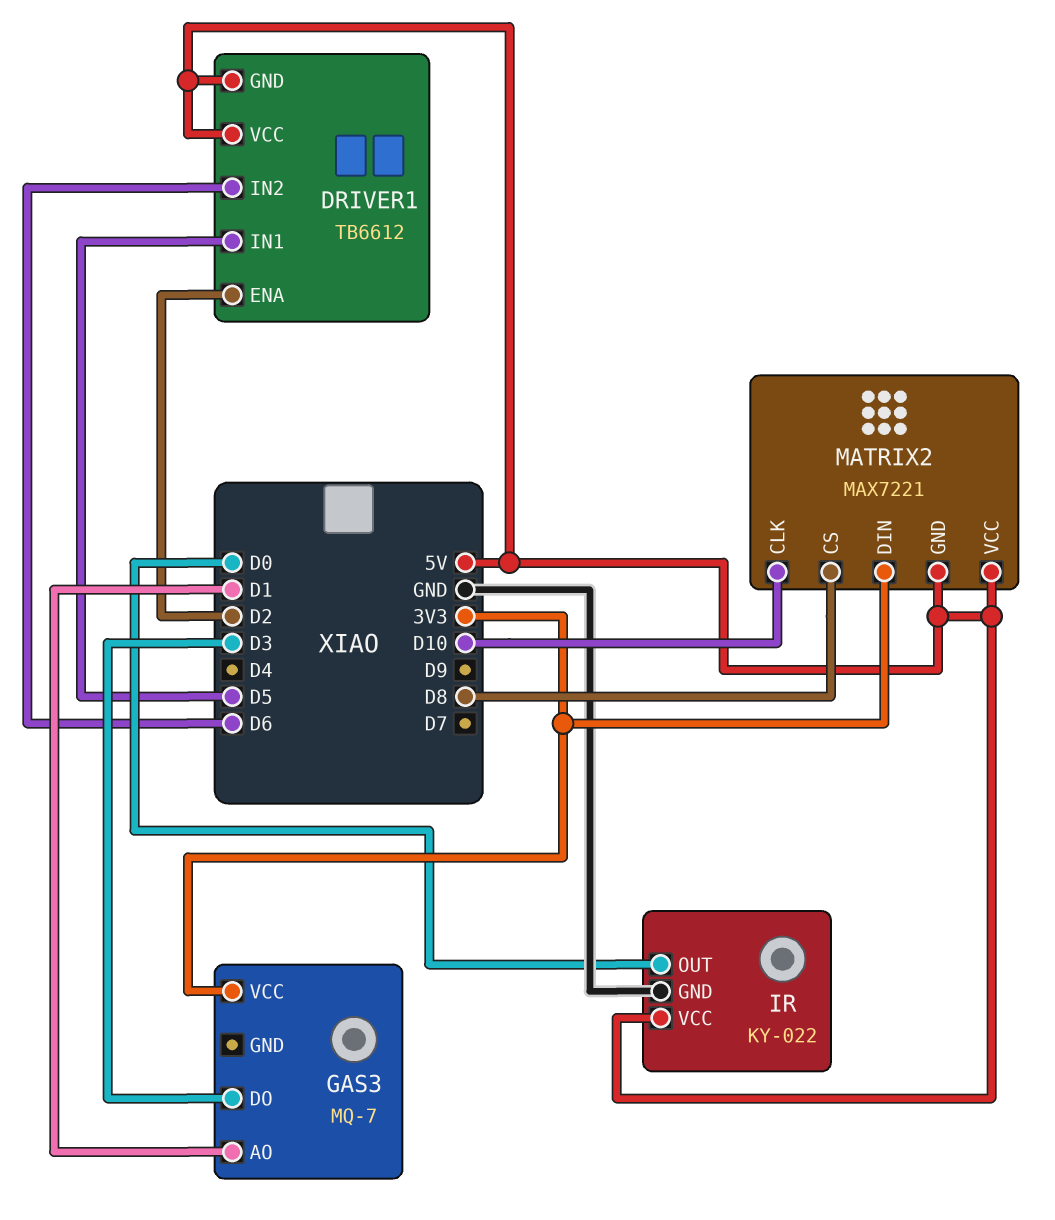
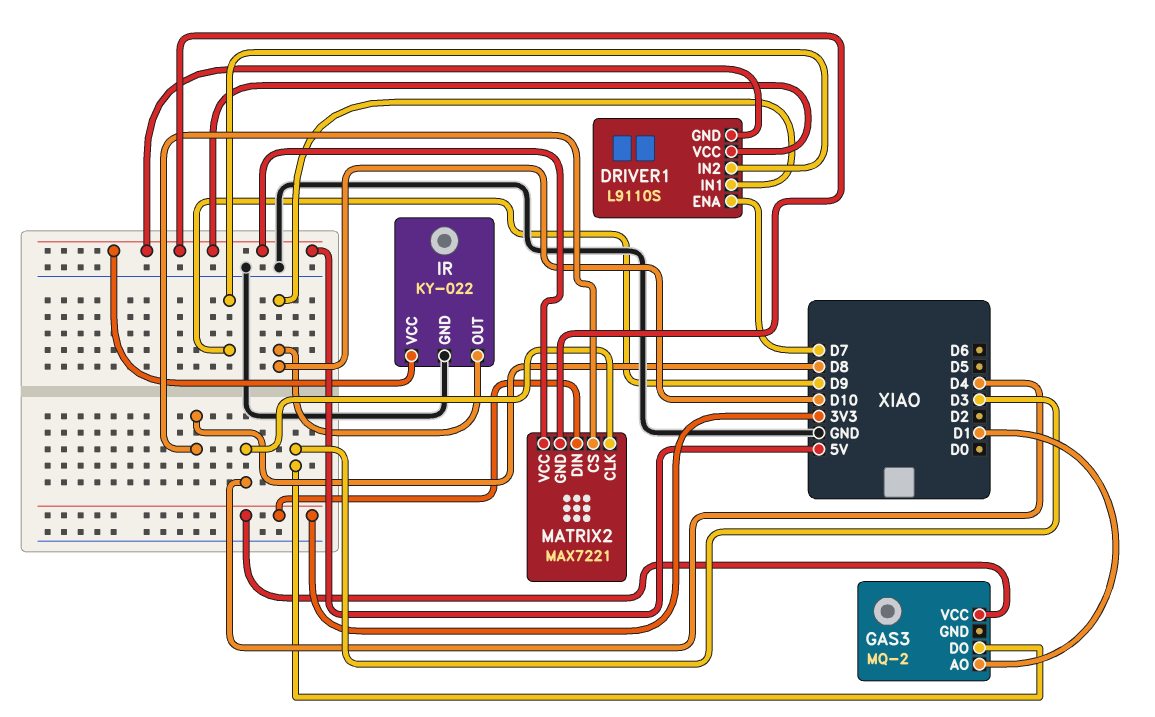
DRIVER1: TB6612 -> L9110S
DRIVER1 pin ENA: D2 -> D7
DRIVER1 pin IN1: D5 -> D10
DRIVER1 pin IN2: D6 -> D9
GAS3: MQ-7 -> MQ-2
IR pin OUT: D0 -> D10
MATRIX2 pin CLK: D10 -> D4

